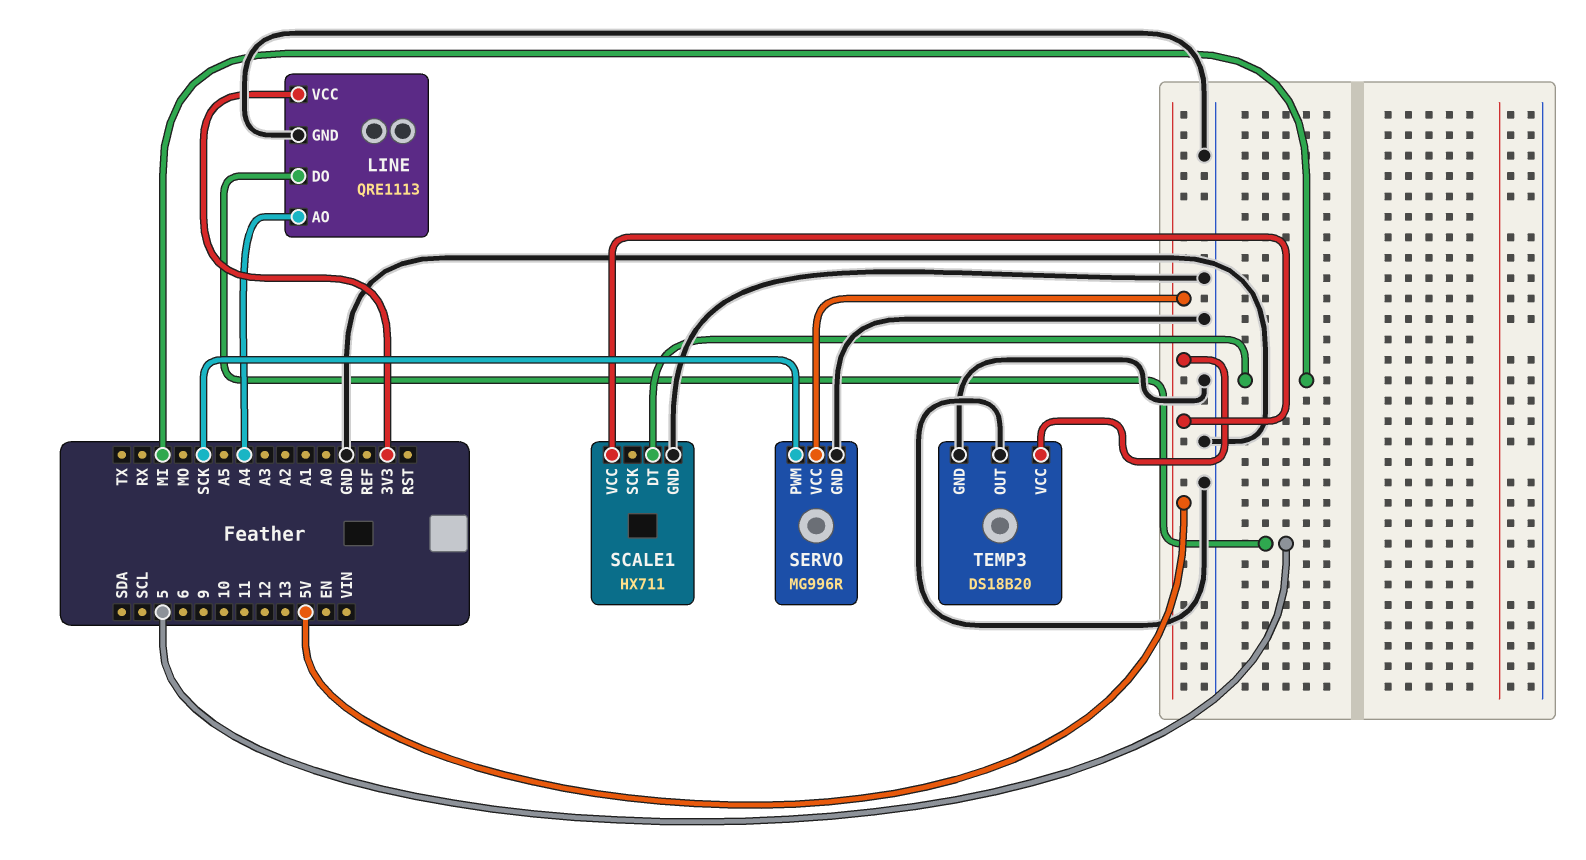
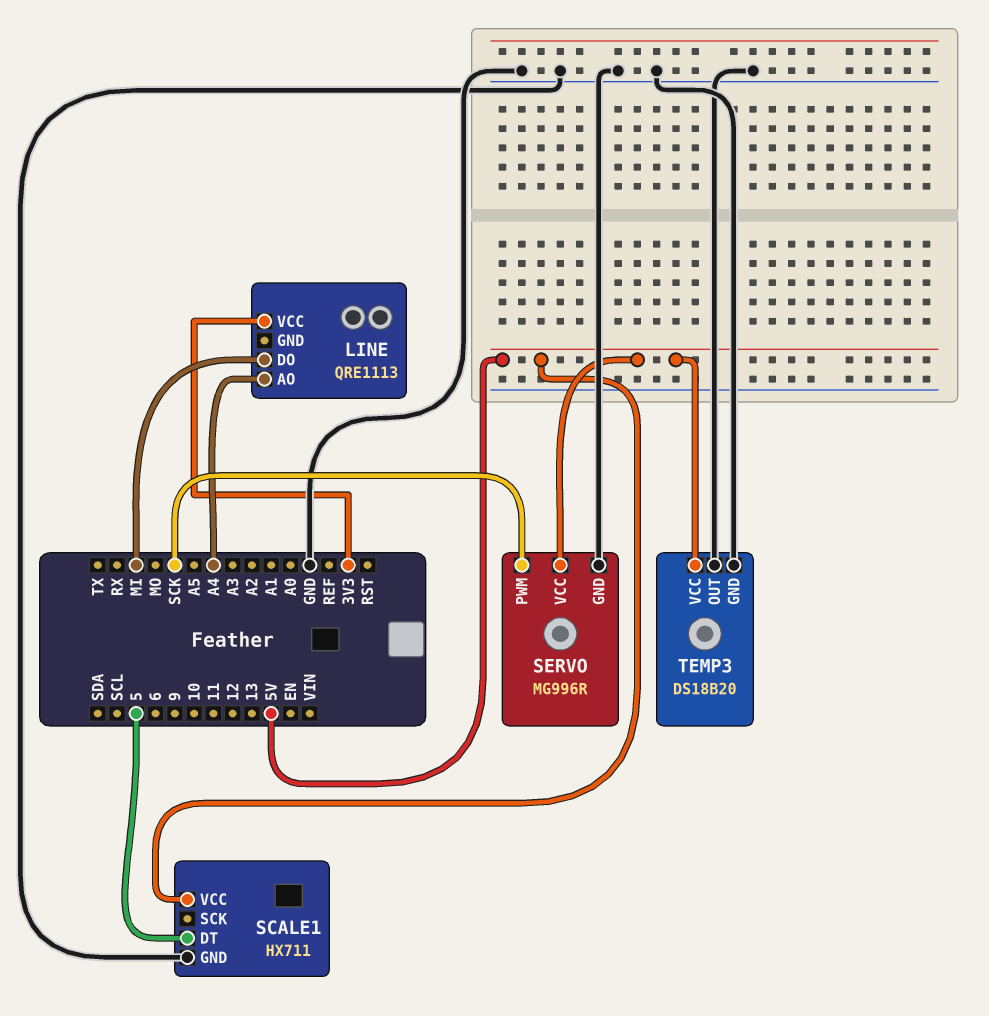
LINE pin DO: 5 -> MI
LINE pin GND: GND -> none
SCALE1 pin DT: MI -> 5

